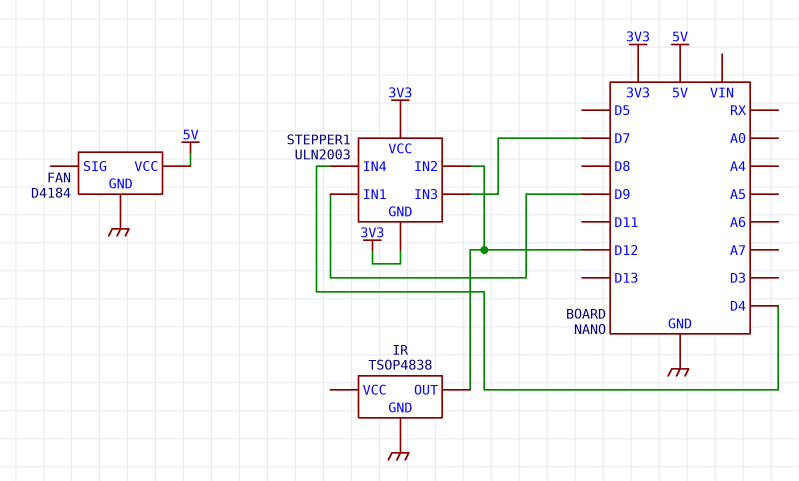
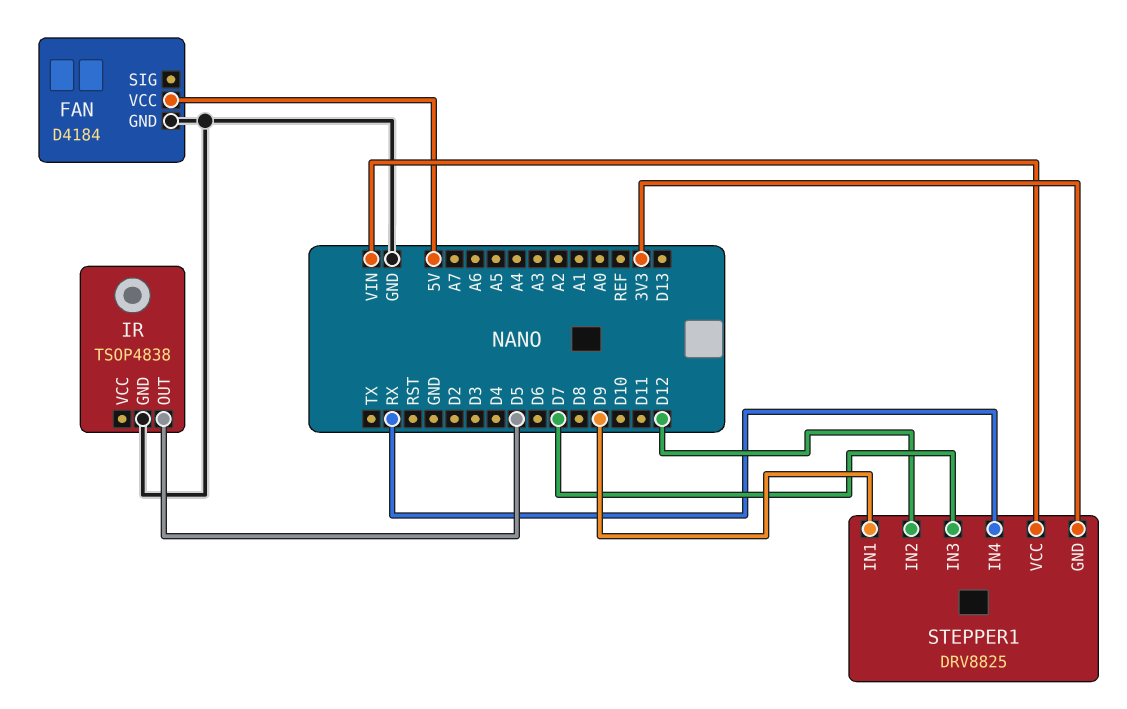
IR pin OUT: D12 -> D5
STEPPER1: ULN2003 -> DRV8825
STEPPER1 pin IN4: D4 -> RX
STEPPER1 pin VCC: 3V3 -> VIN

